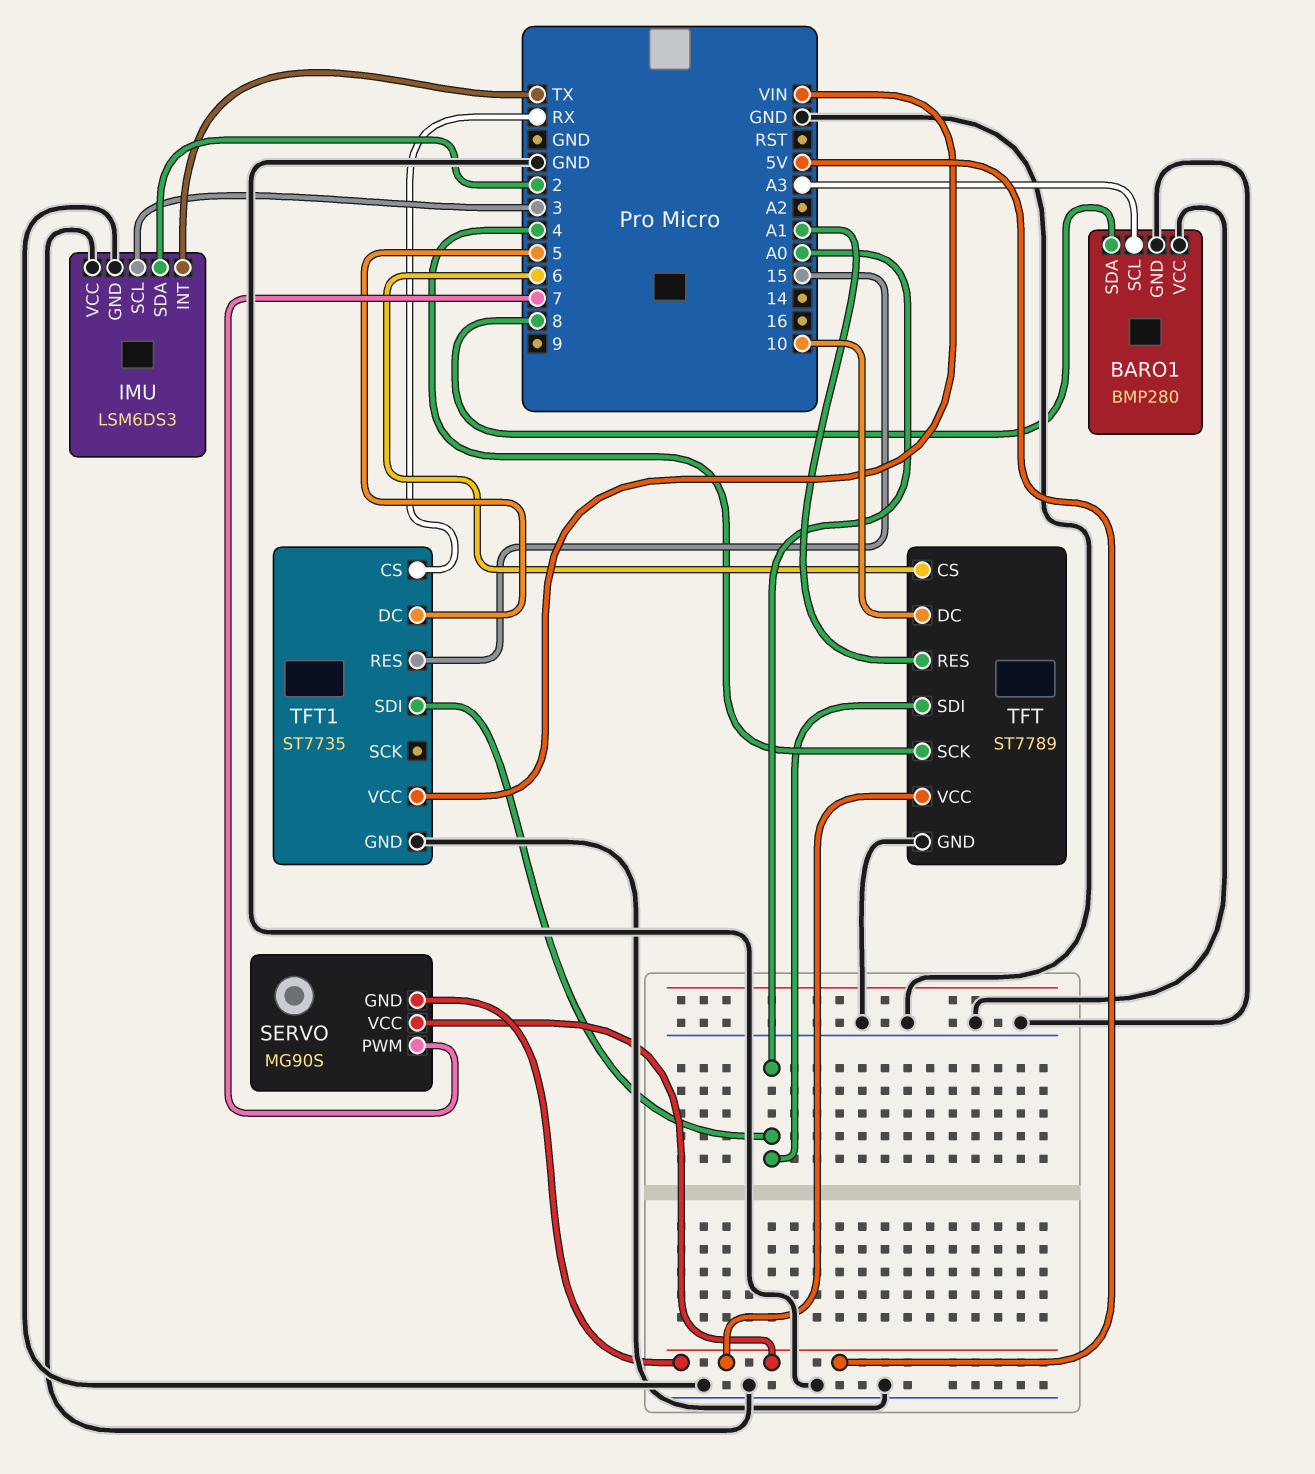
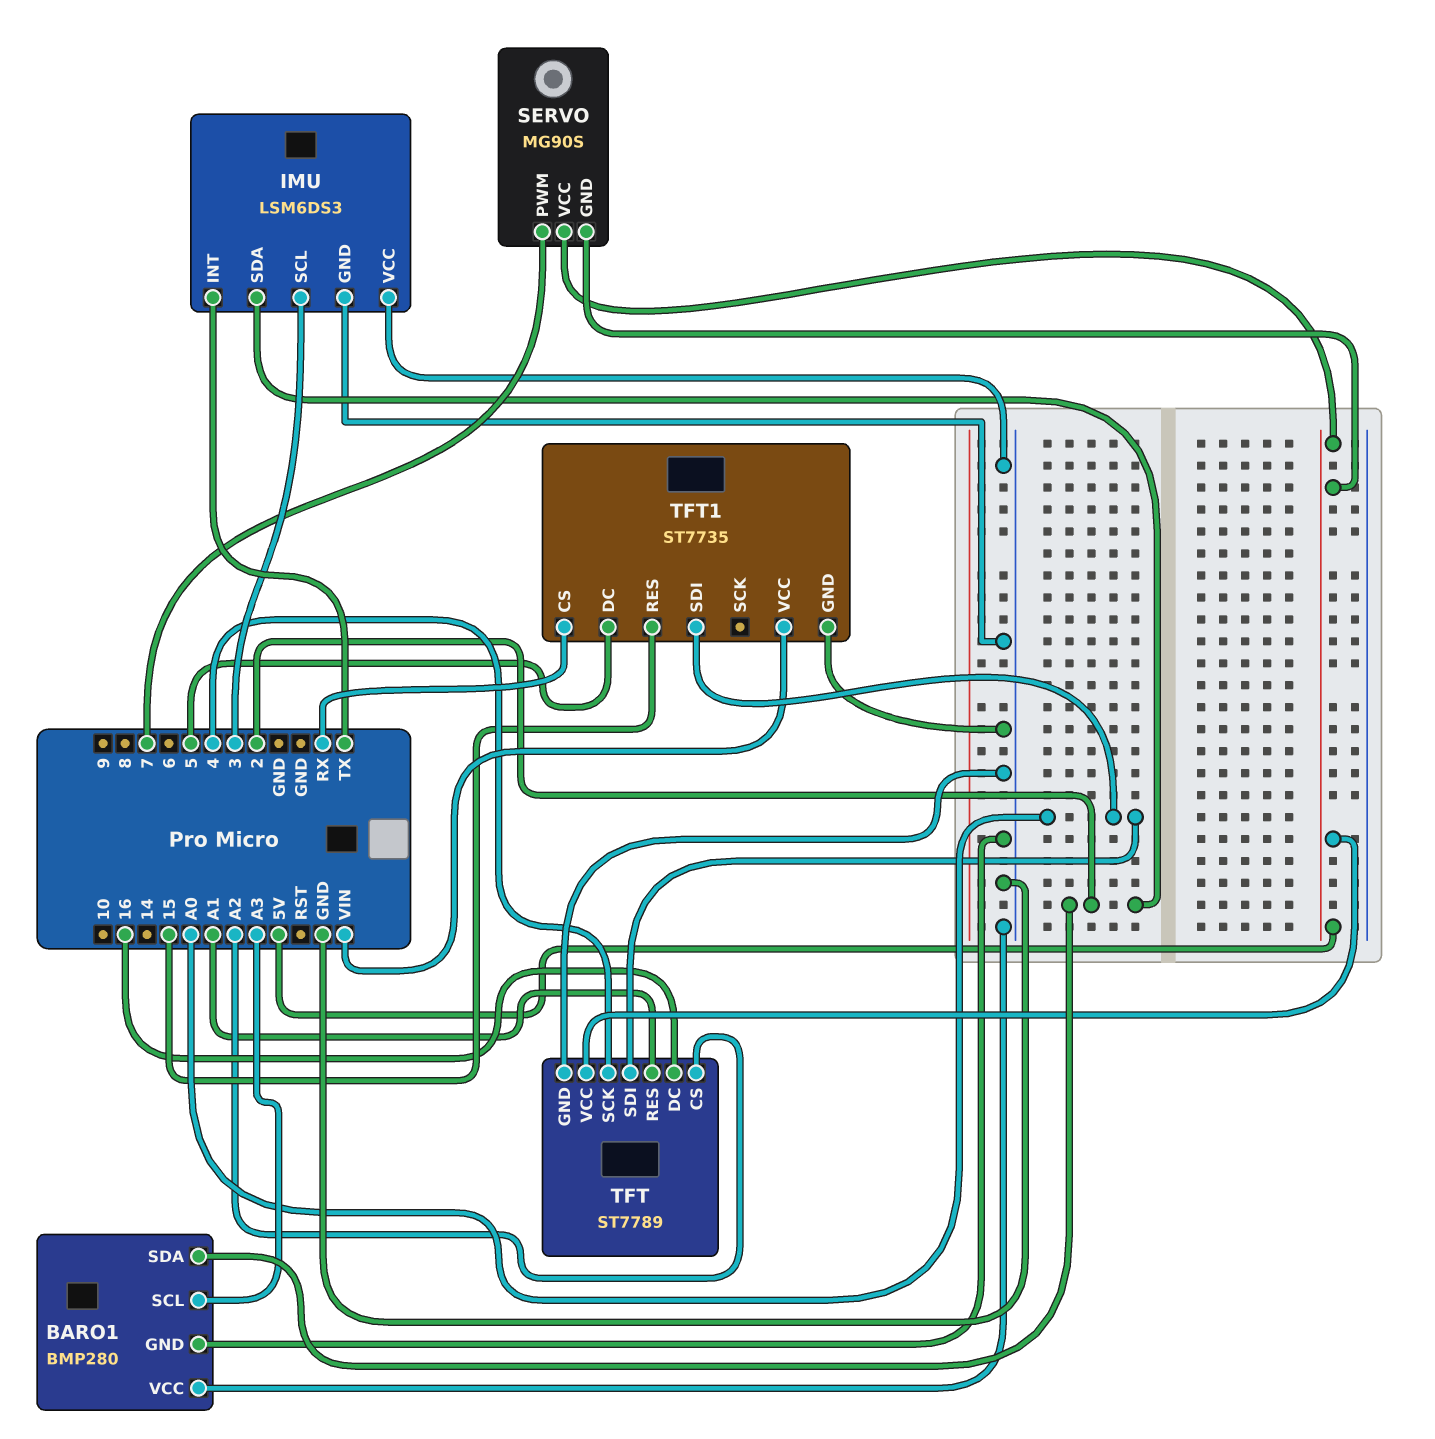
BARO1 pin SDA: 8 -> 2
TFT pin CS: 6 -> A2
TFT pin DC: 10 -> 16

